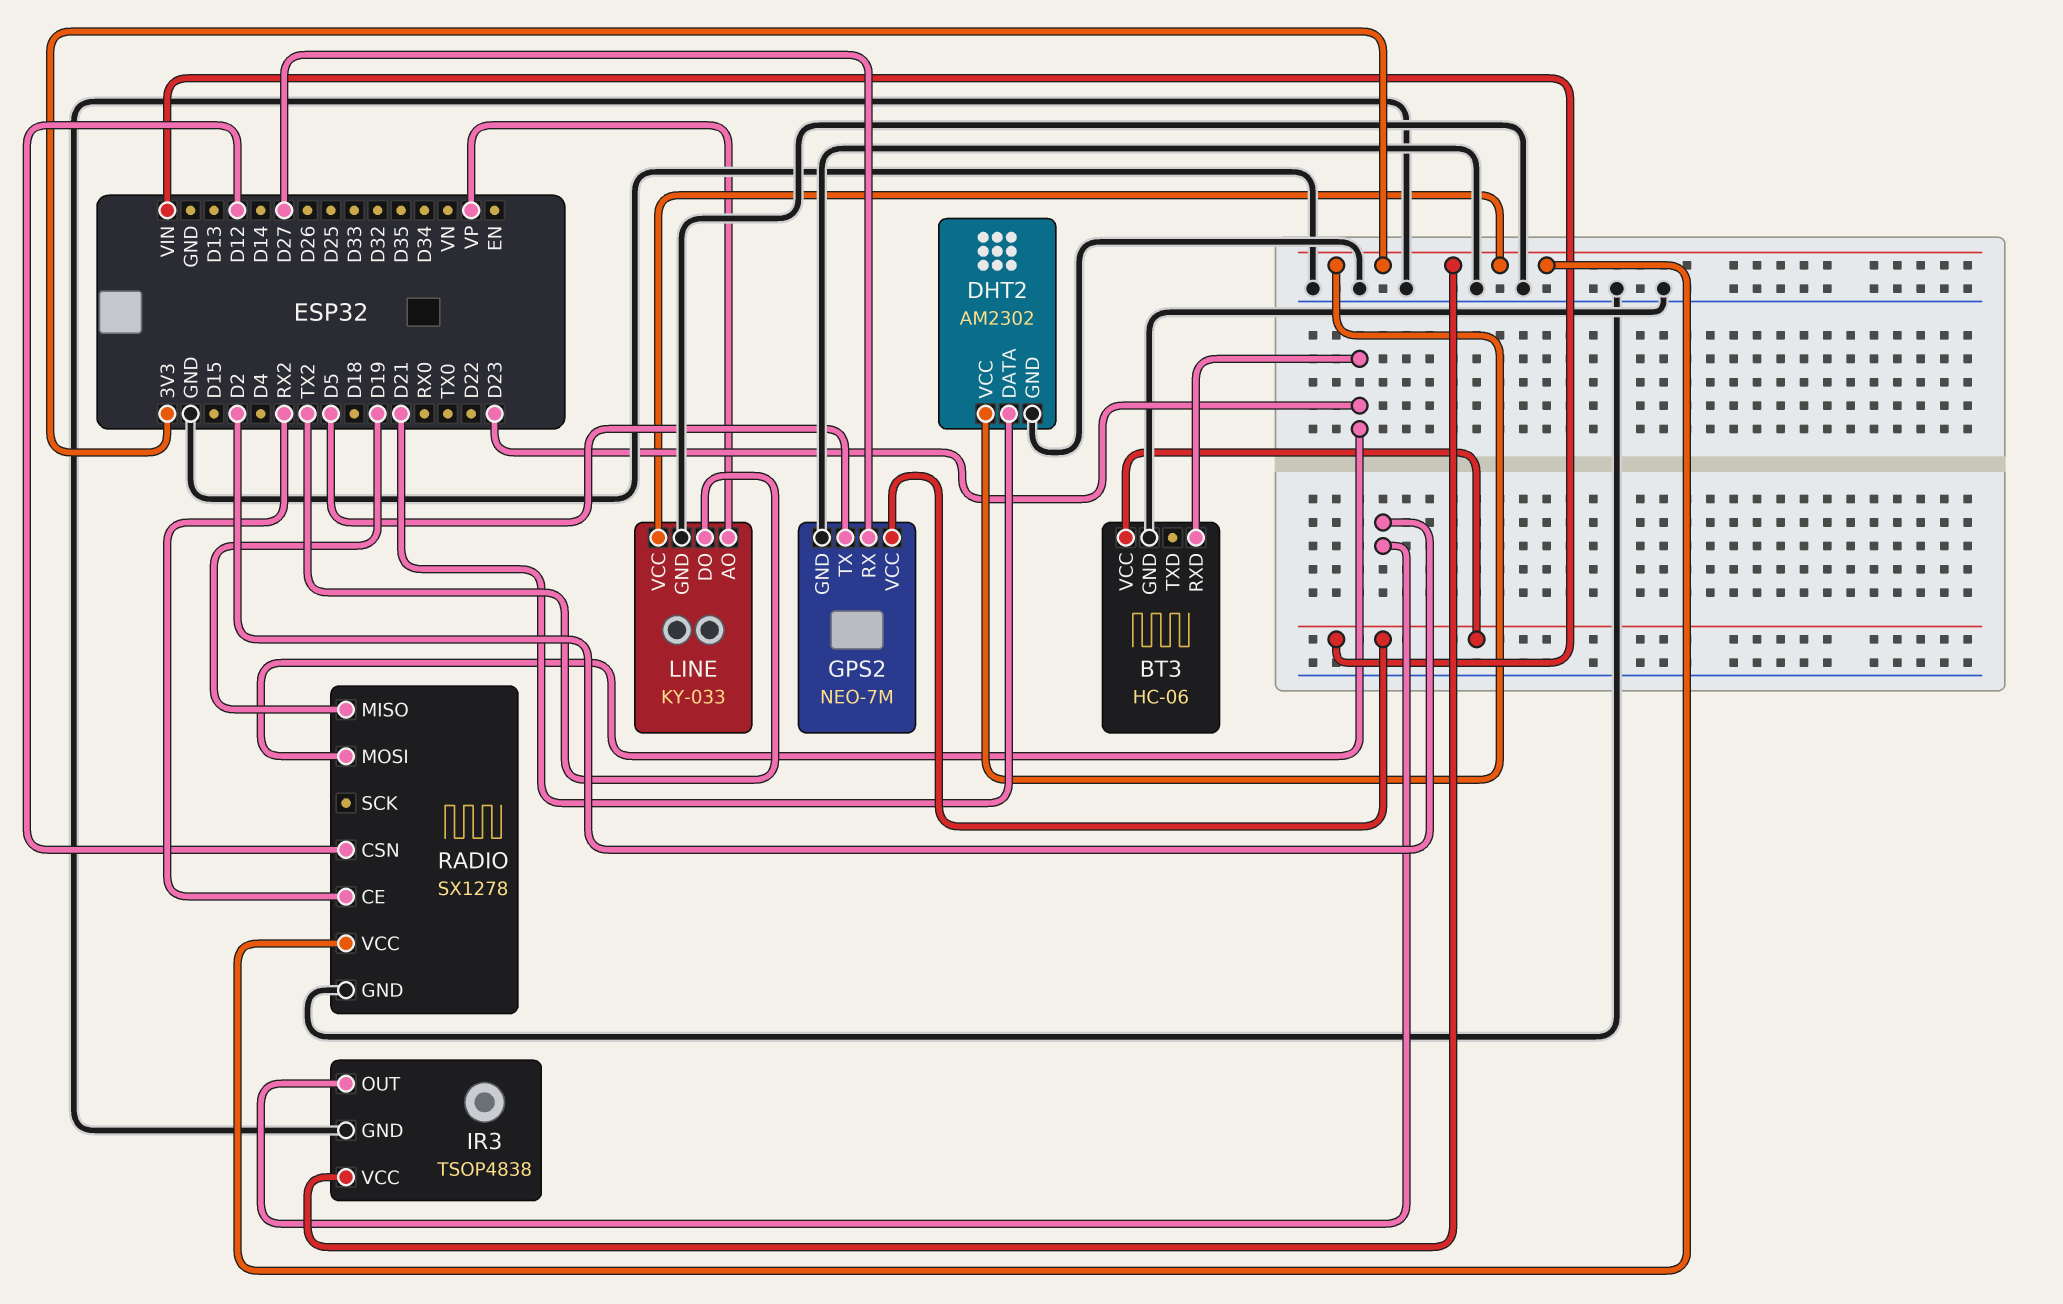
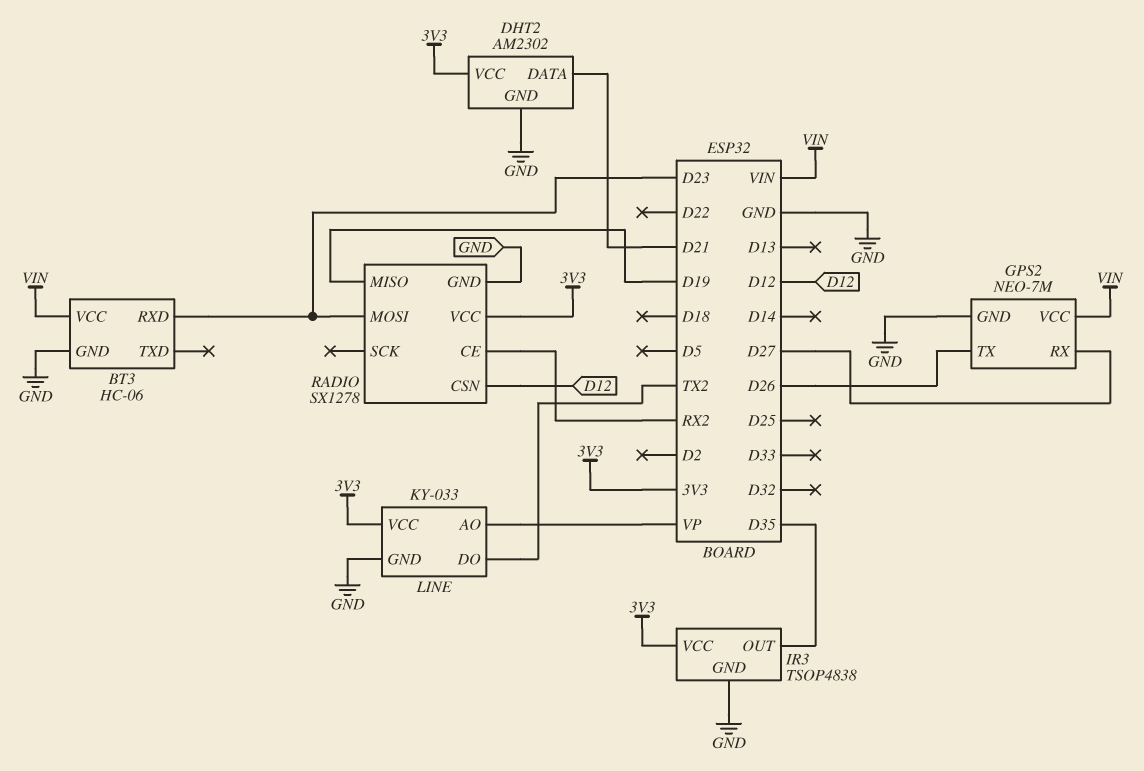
GPS2 pin TX: D5 -> D26
IR3 pin OUT: D2 -> D35

